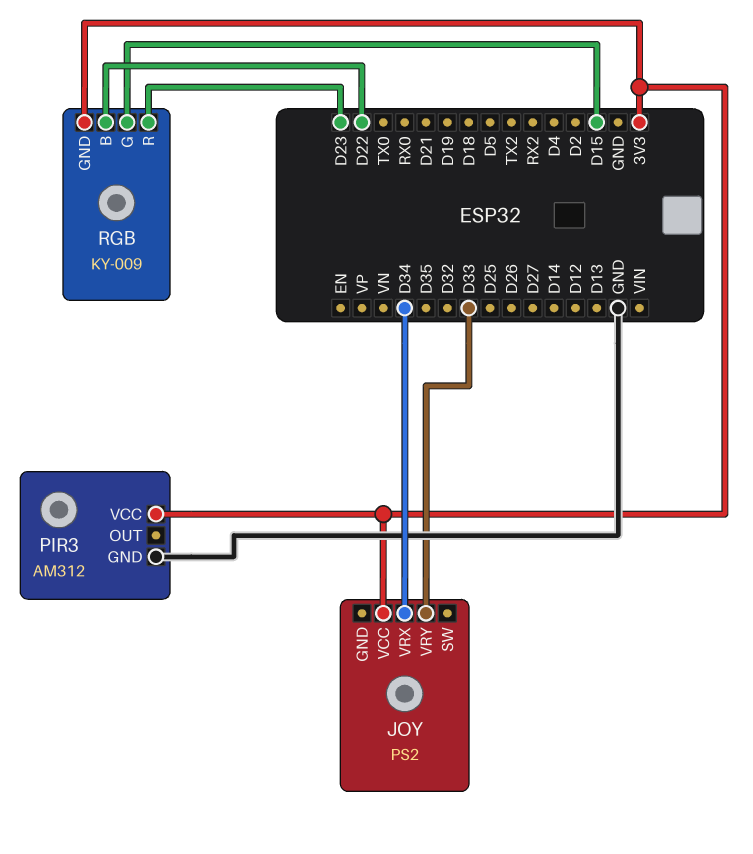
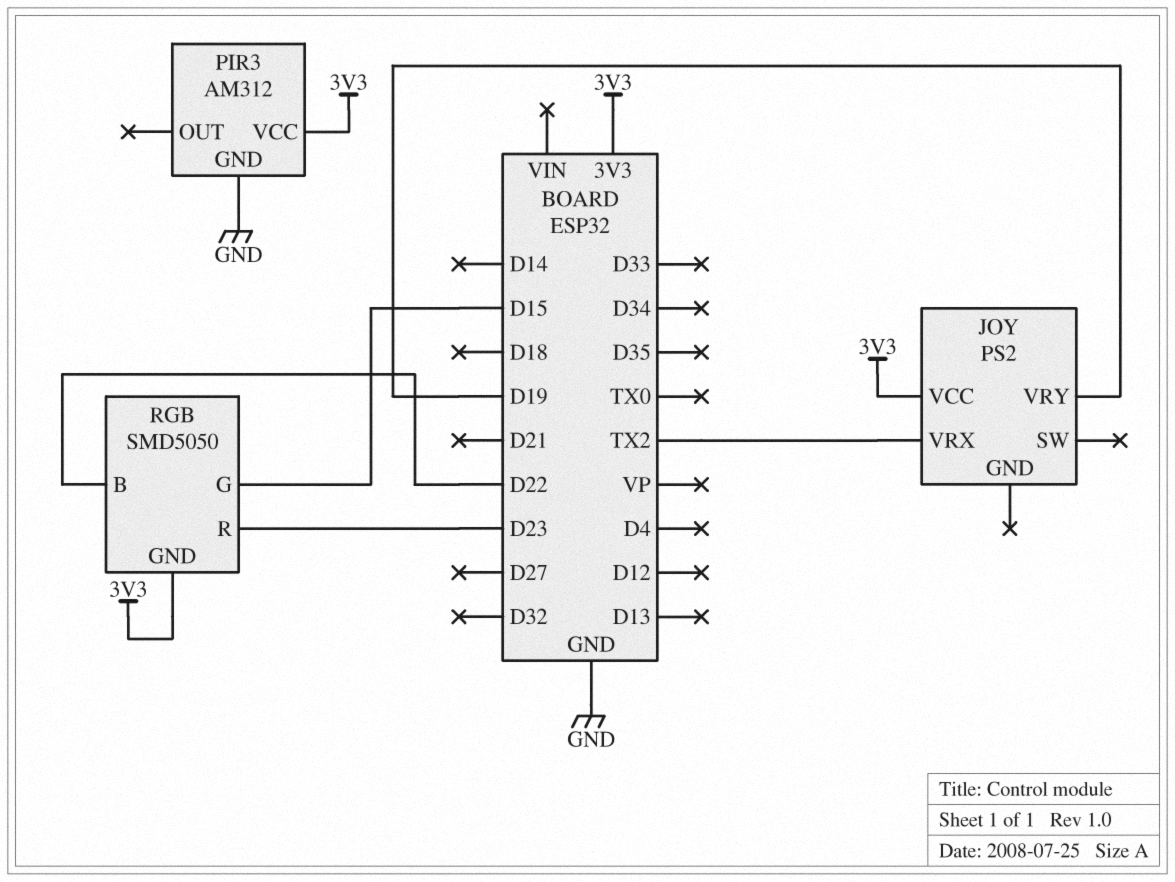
JOY pin VRX: D34 -> TX2
JOY pin VRY: D33 -> D19
RGB: KY-009 -> SMD5050

